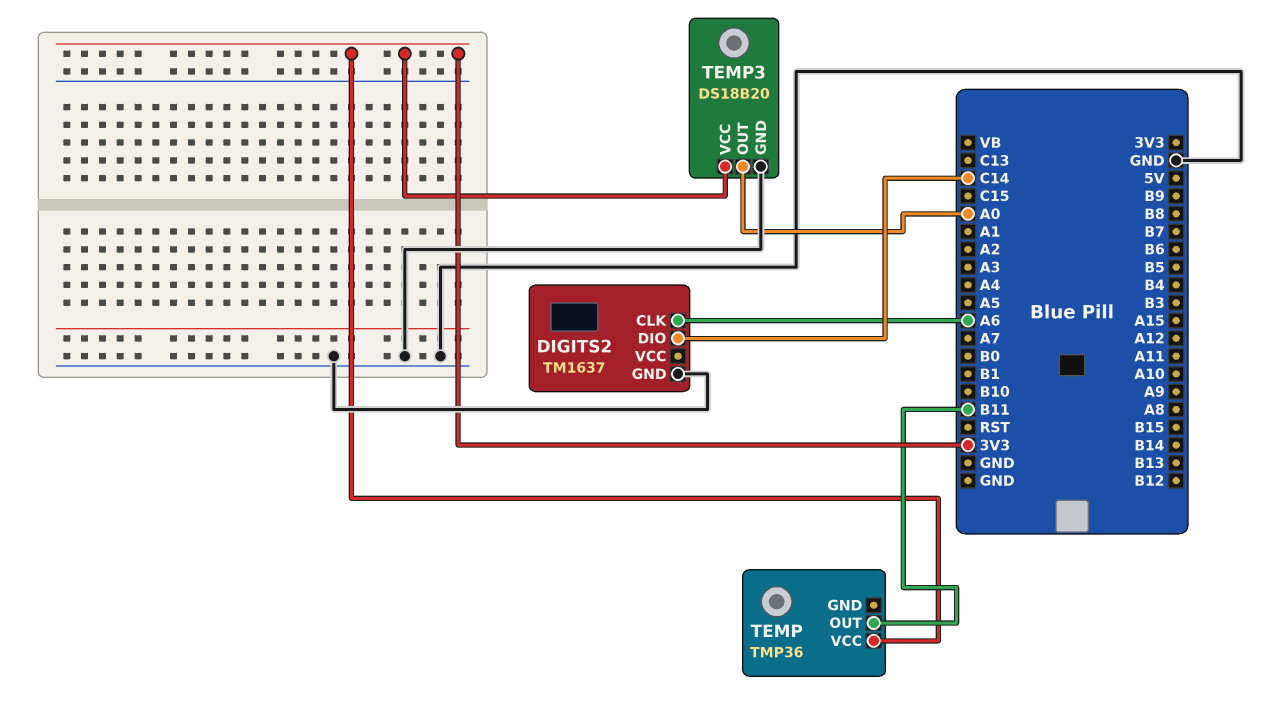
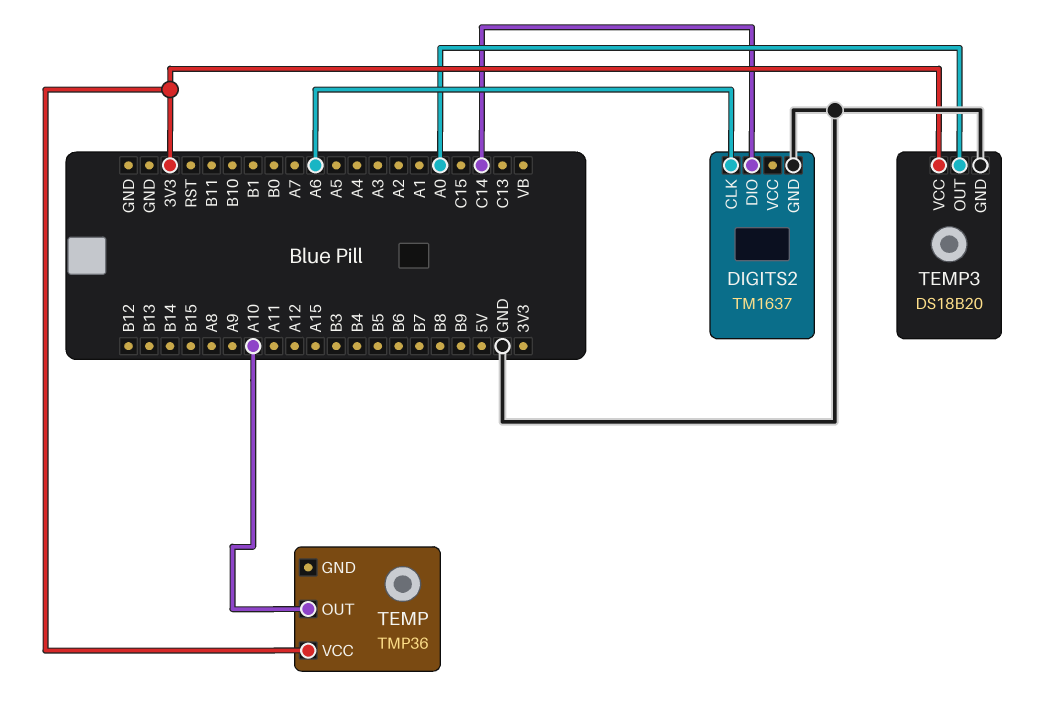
TEMP pin OUT: B11 -> A10

